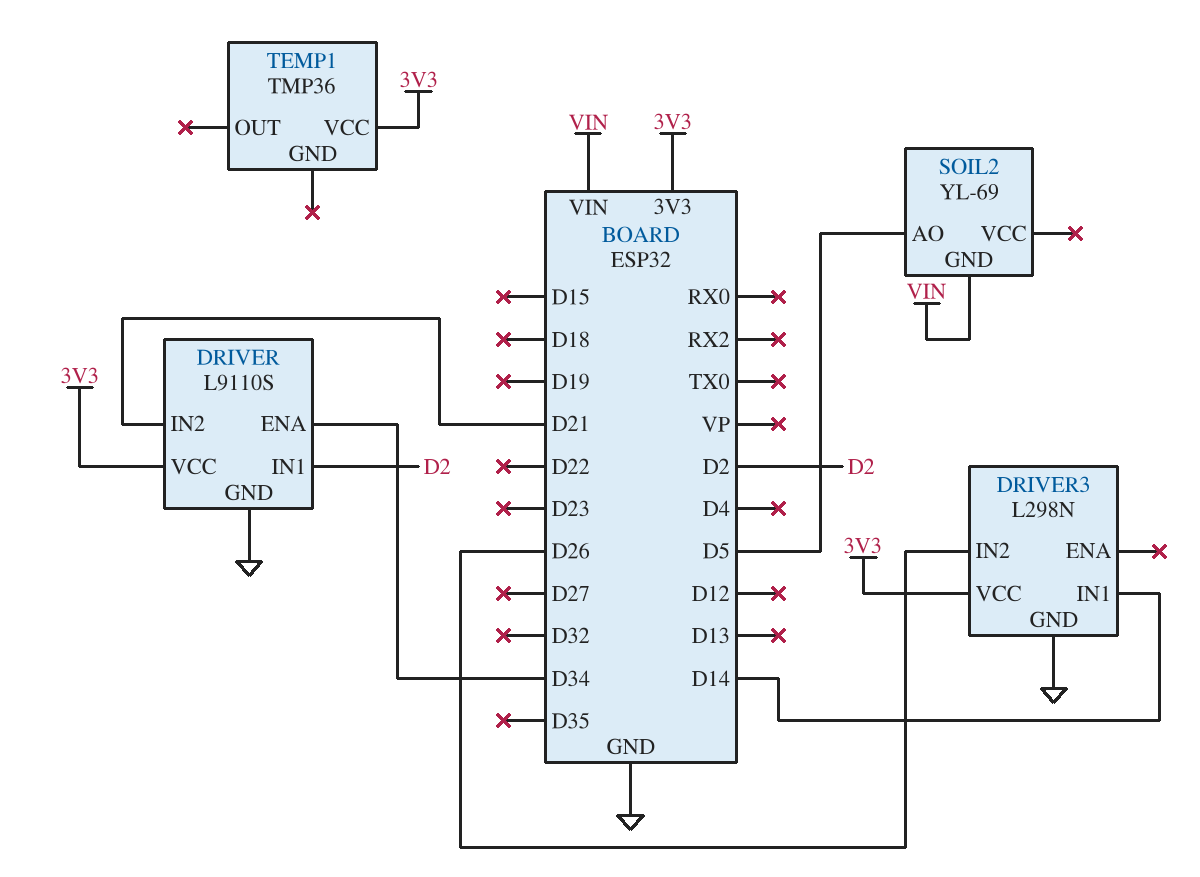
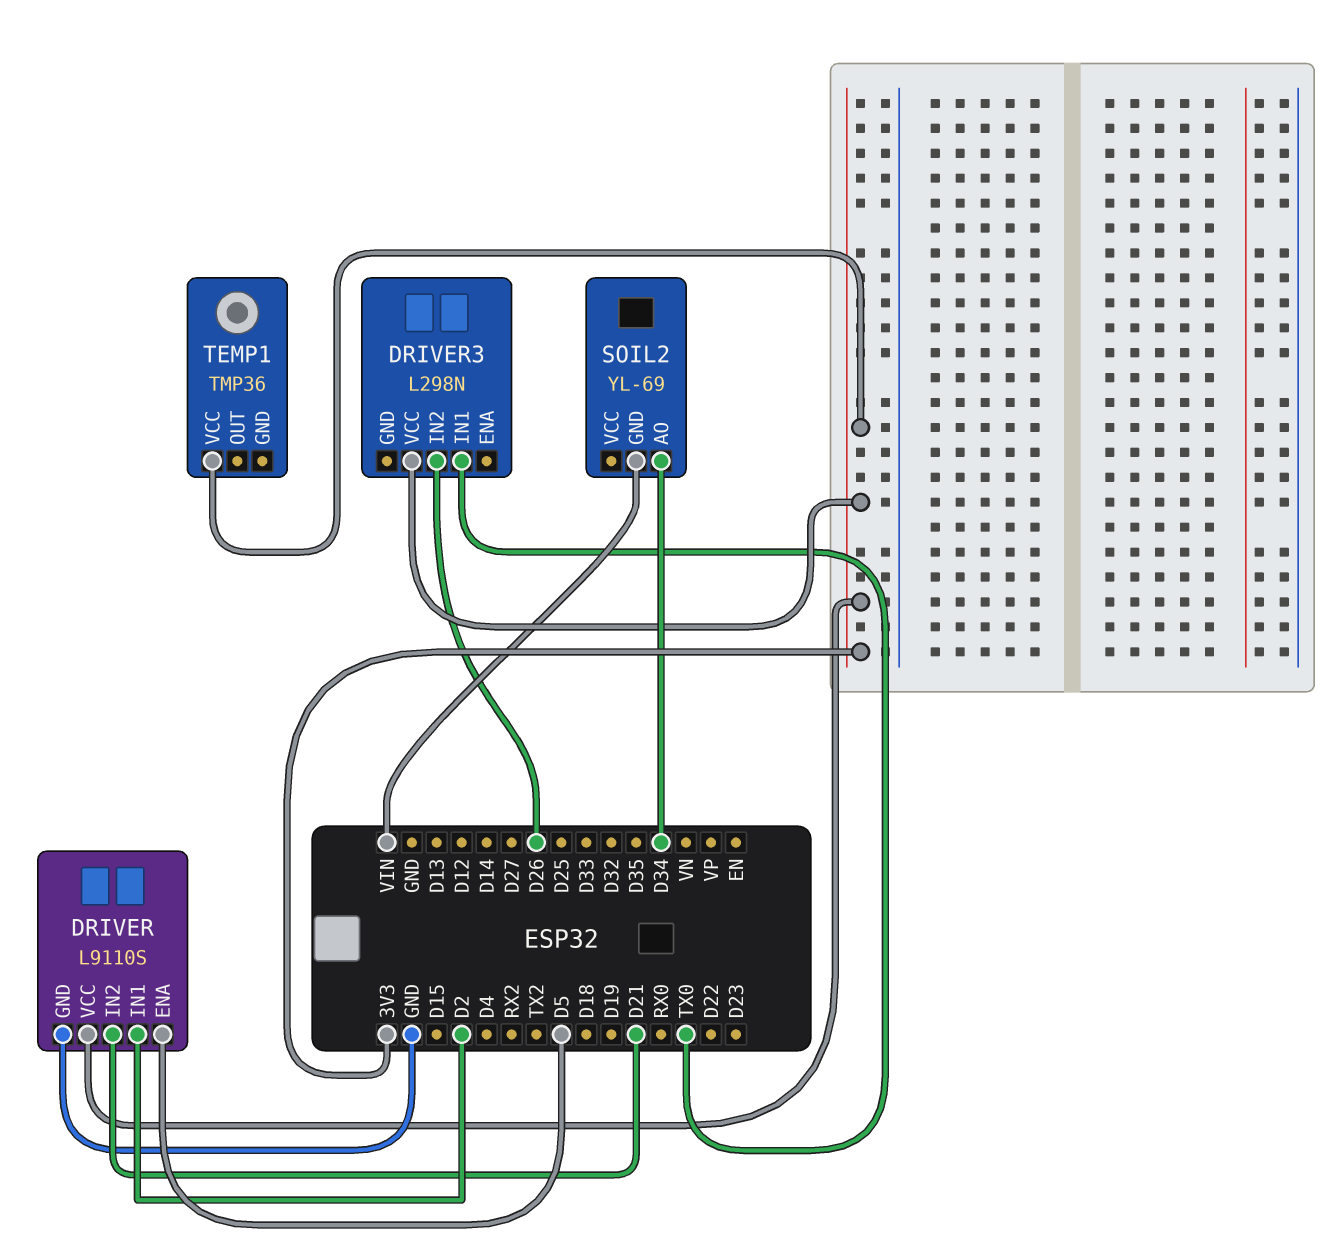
DRIVER pin ENA: D34 -> D5
DRIVER3 pin GND: GND -> none
DRIVER3 pin IN1: D14 -> TX0
SOIL2 pin AO: D5 -> D34

